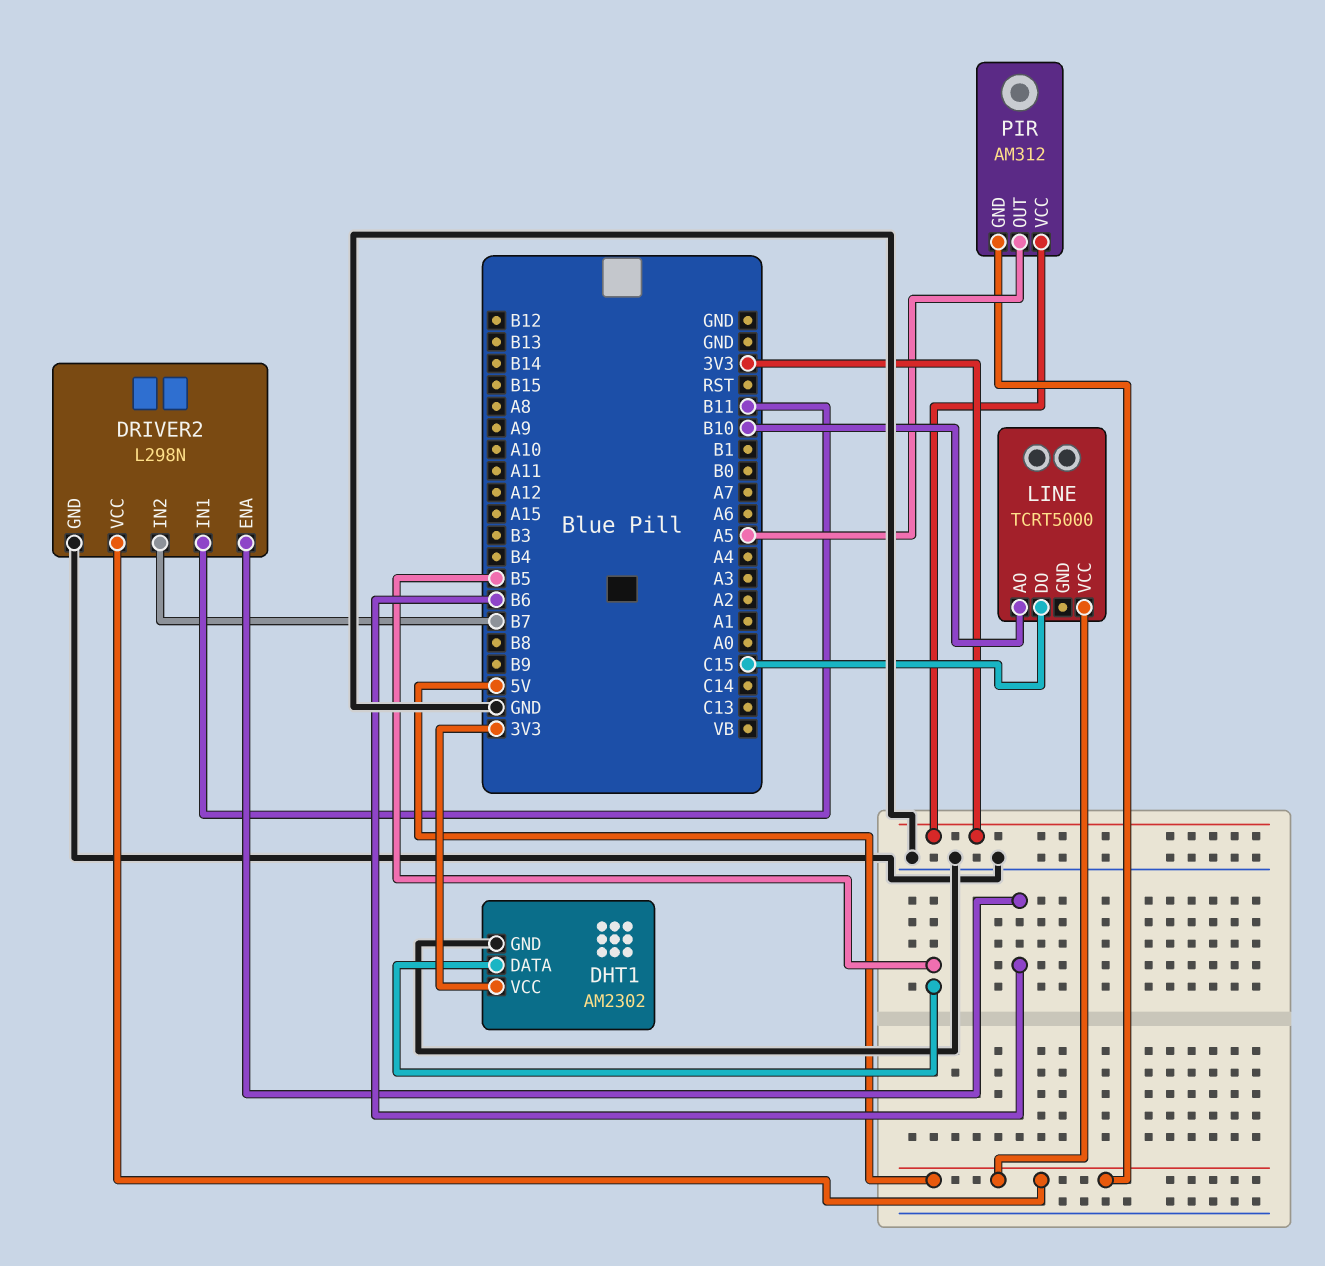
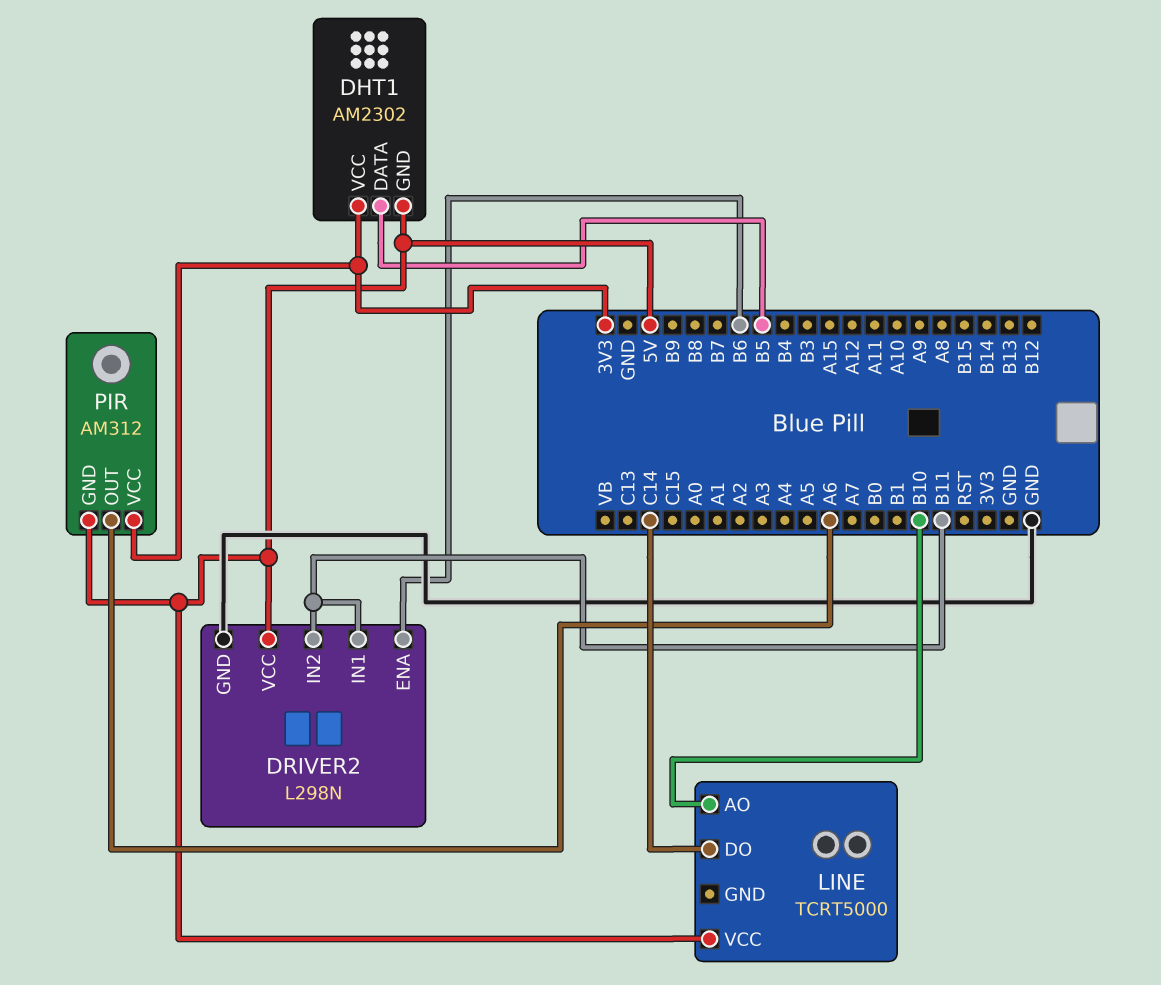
DHT1 pin GND: GND -> 5V
DRIVER2 pin IN2: B7 -> B11
LINE pin DO: C15 -> C14
PIR pin OUT: A5 -> A6

